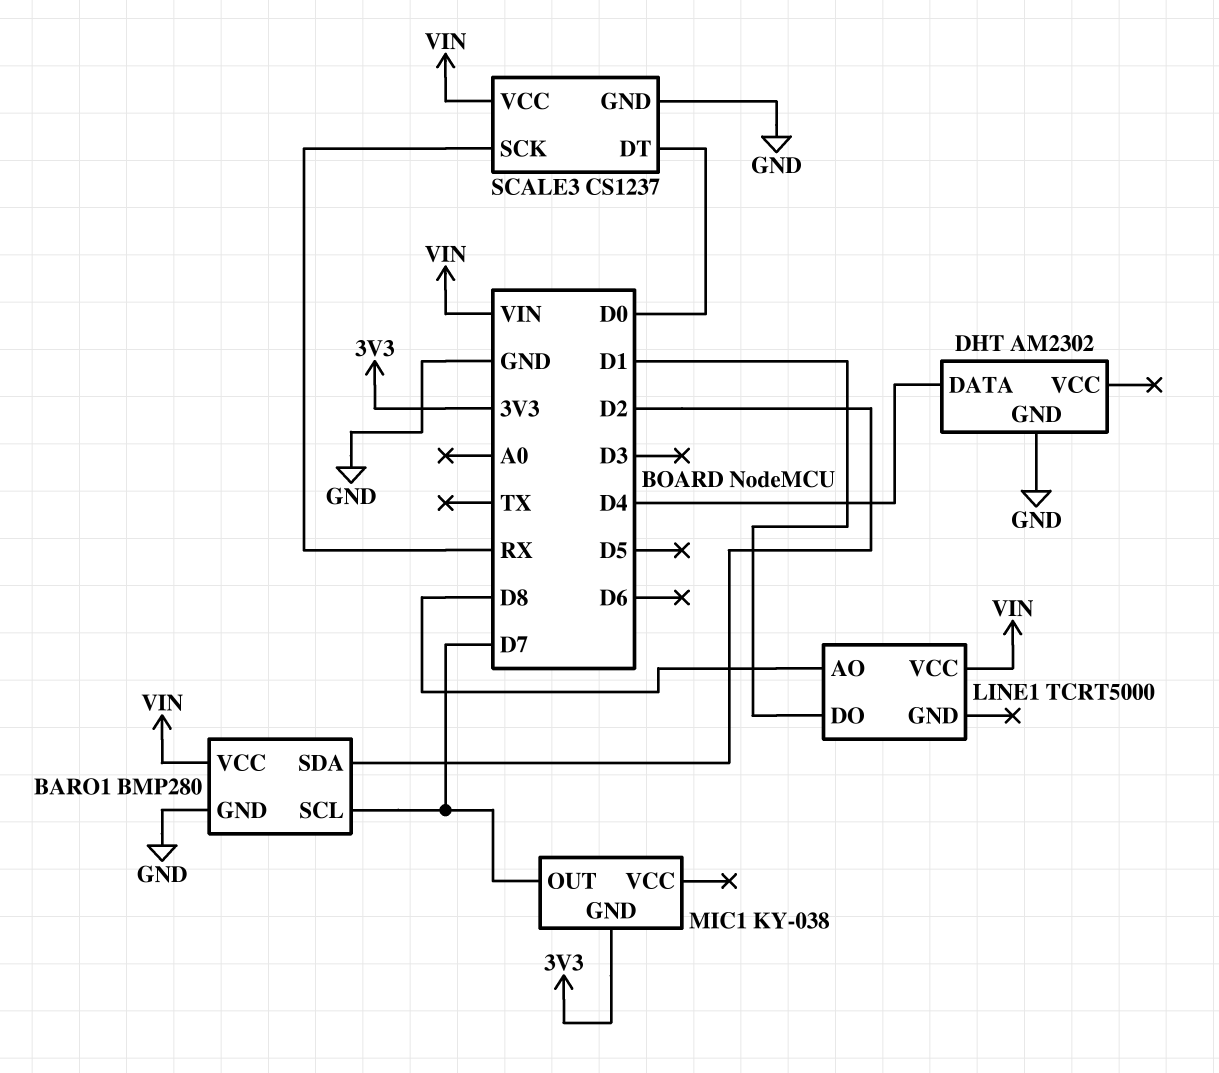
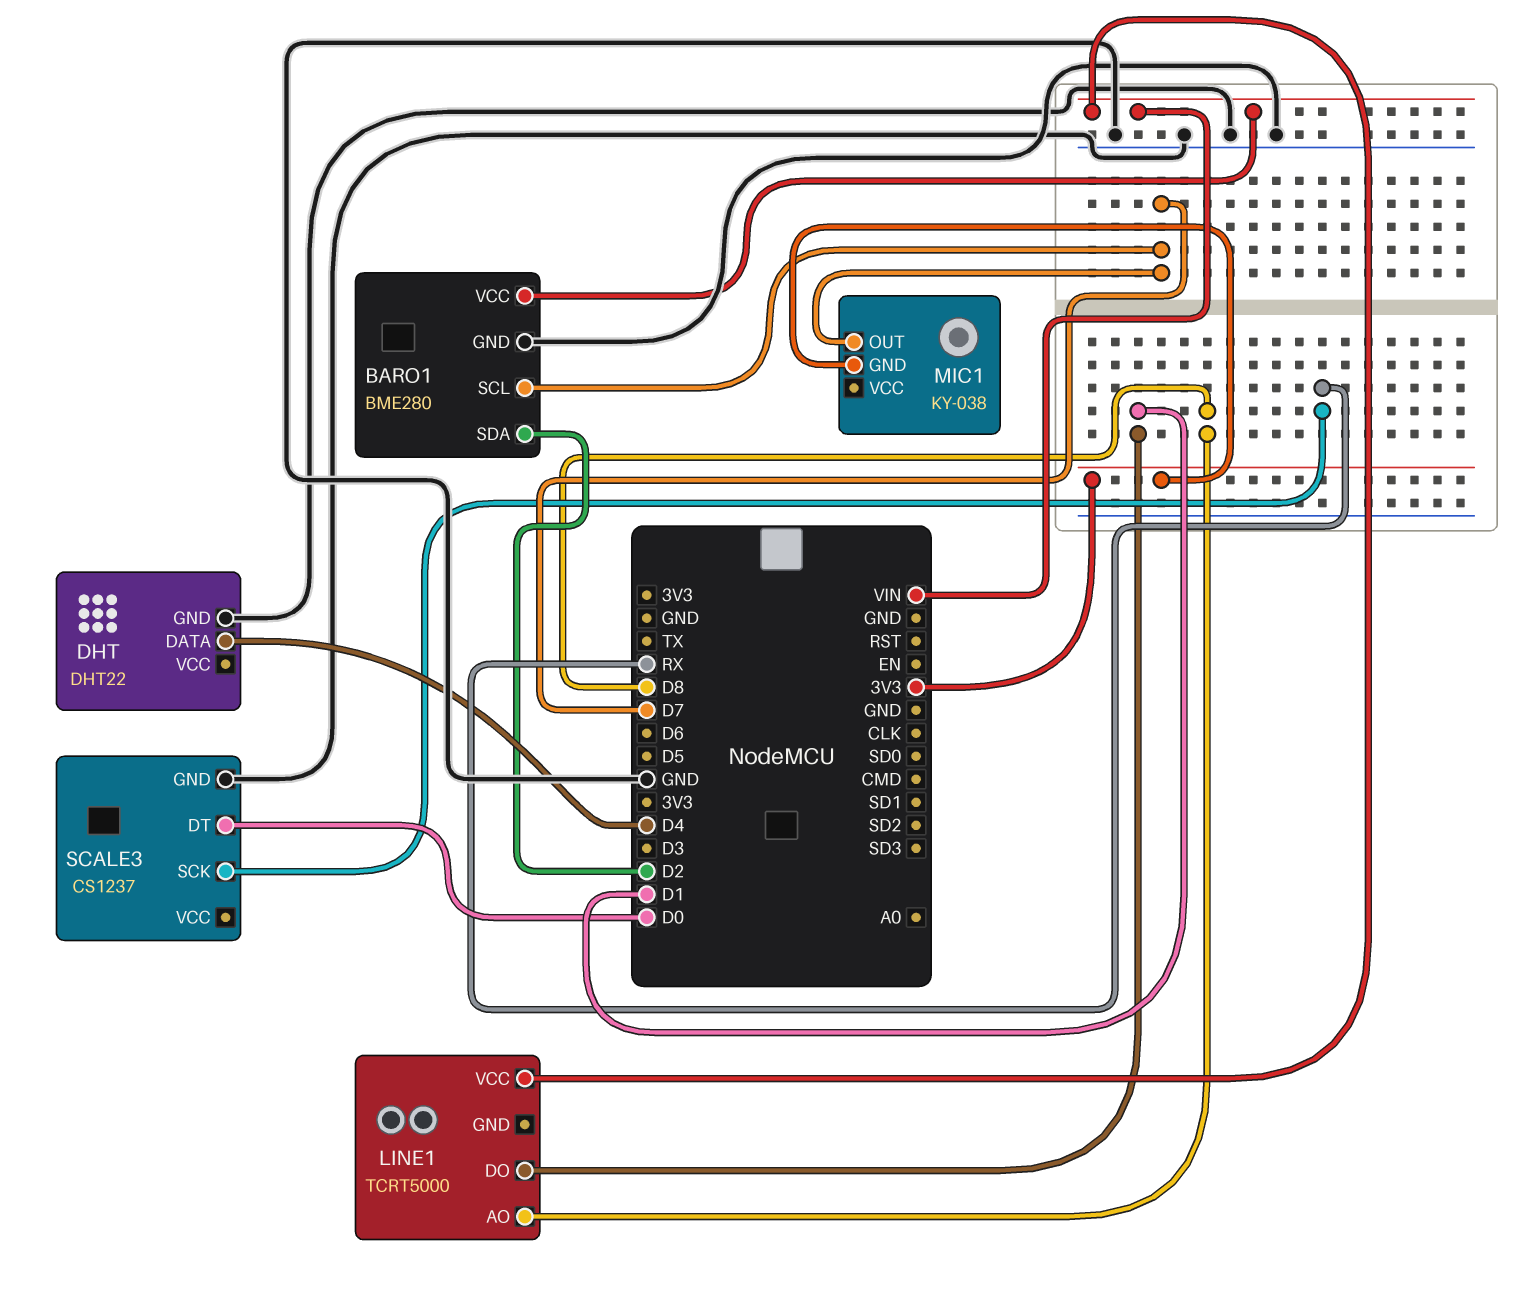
BARO1: BMP280 -> BME280
DHT: AM2302 -> DHT22
SCALE3 pin VCC: VIN -> none

